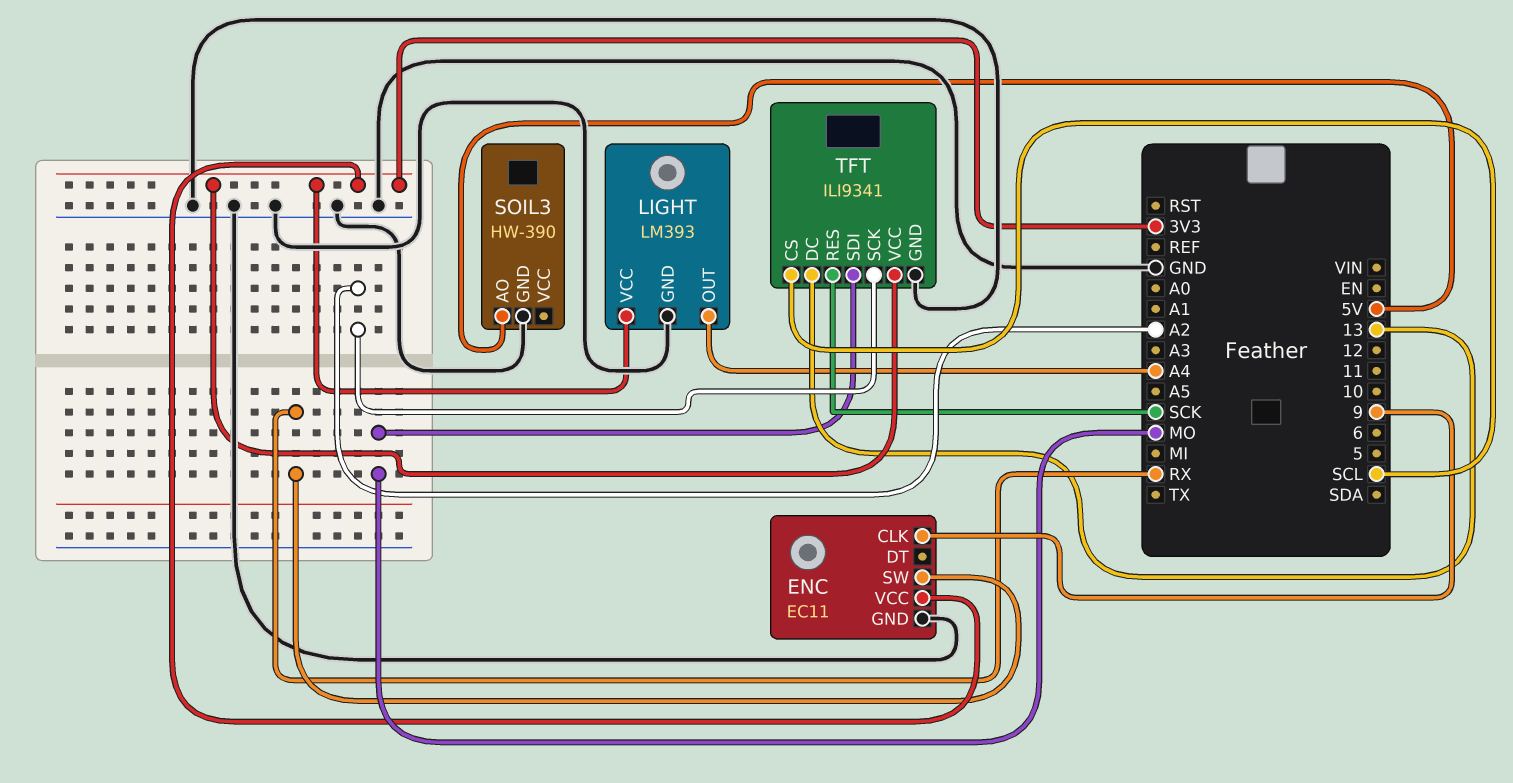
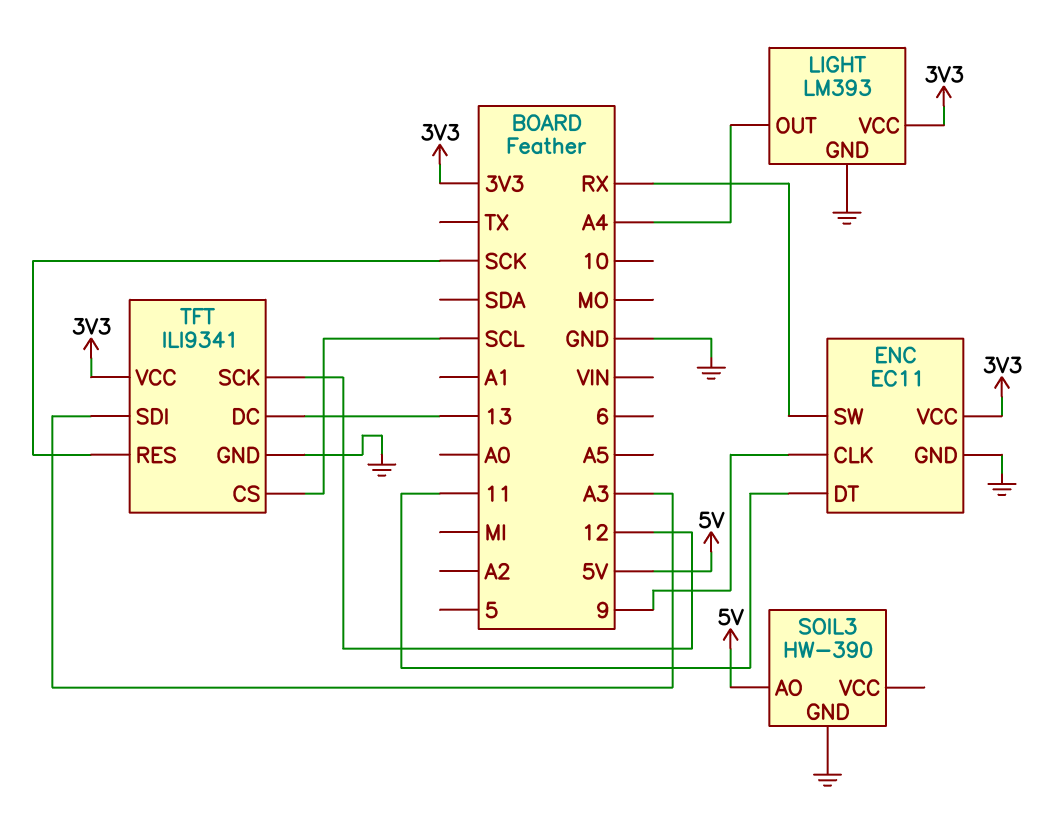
ENC pin DT: none -> 11
TFT pin SCK: A2 -> 12
TFT pin SDI: MO -> A3

